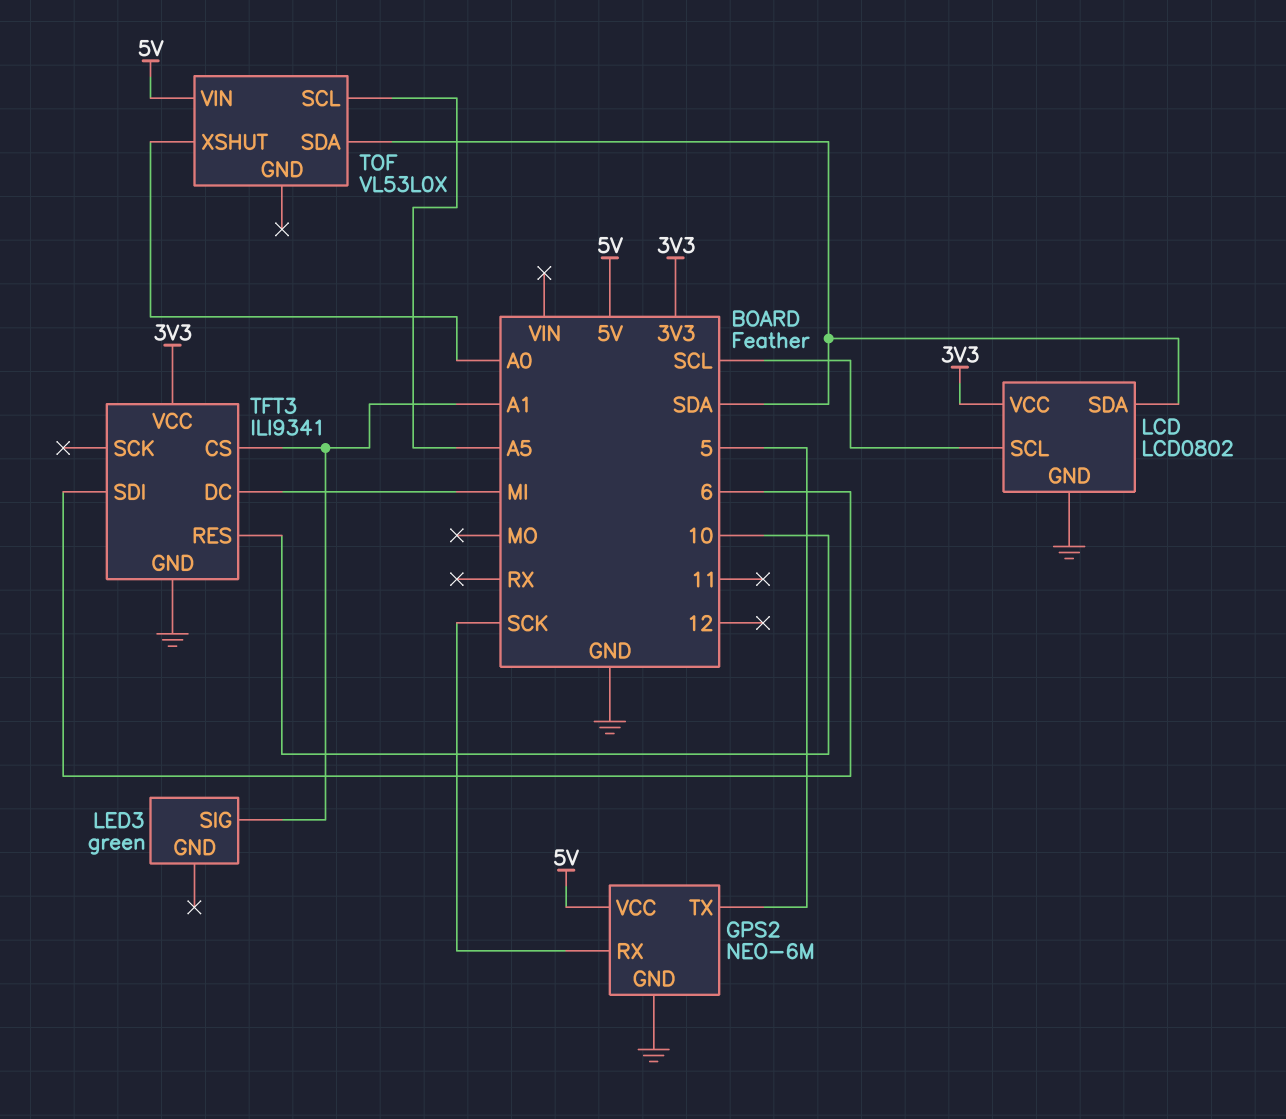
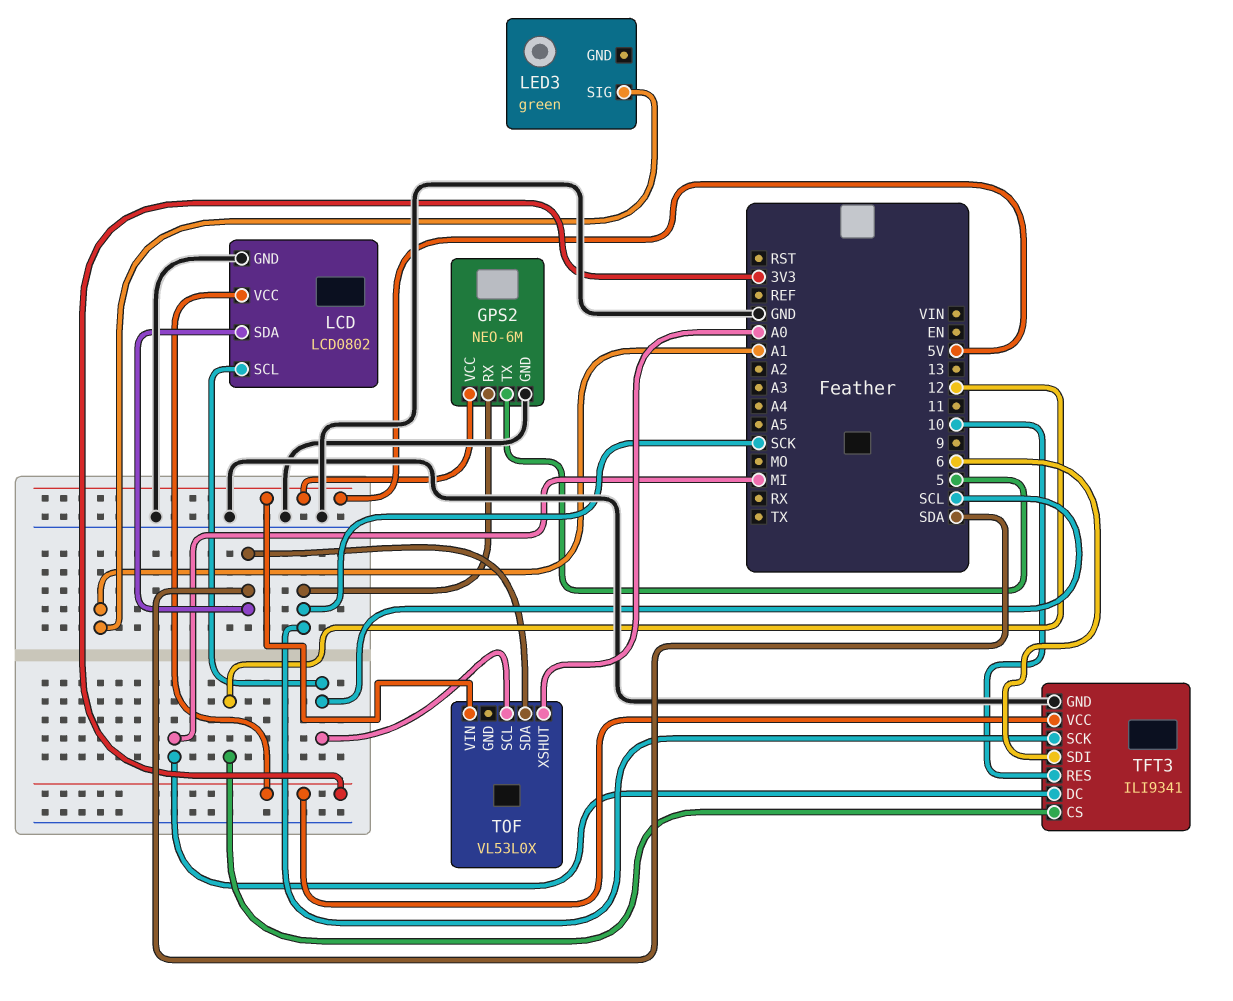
TFT3 pin CS: A1 -> 12
TFT3 pin SCK: none -> SCK
TOF pin SCL: A5 -> SCL

